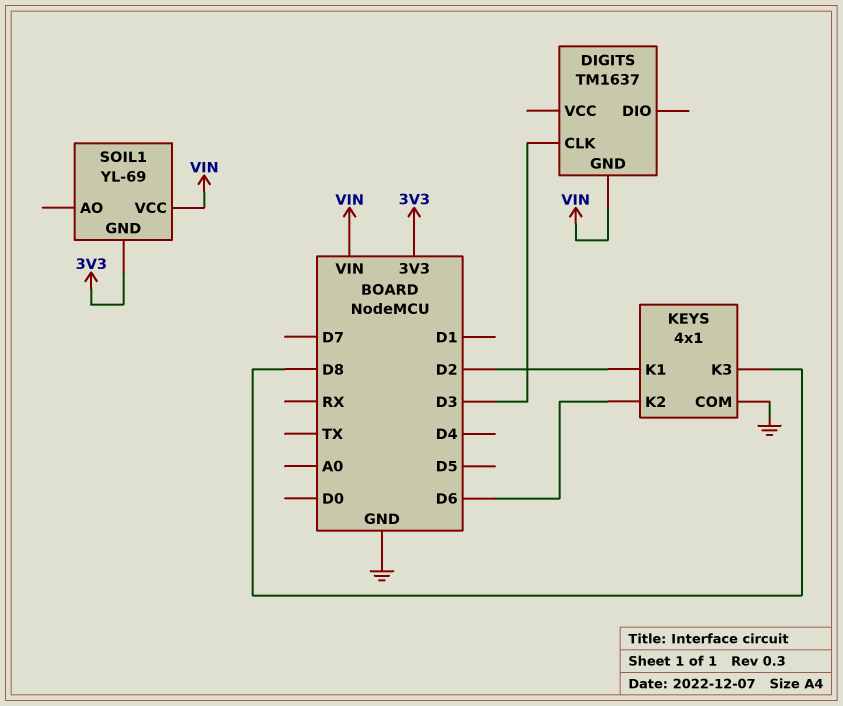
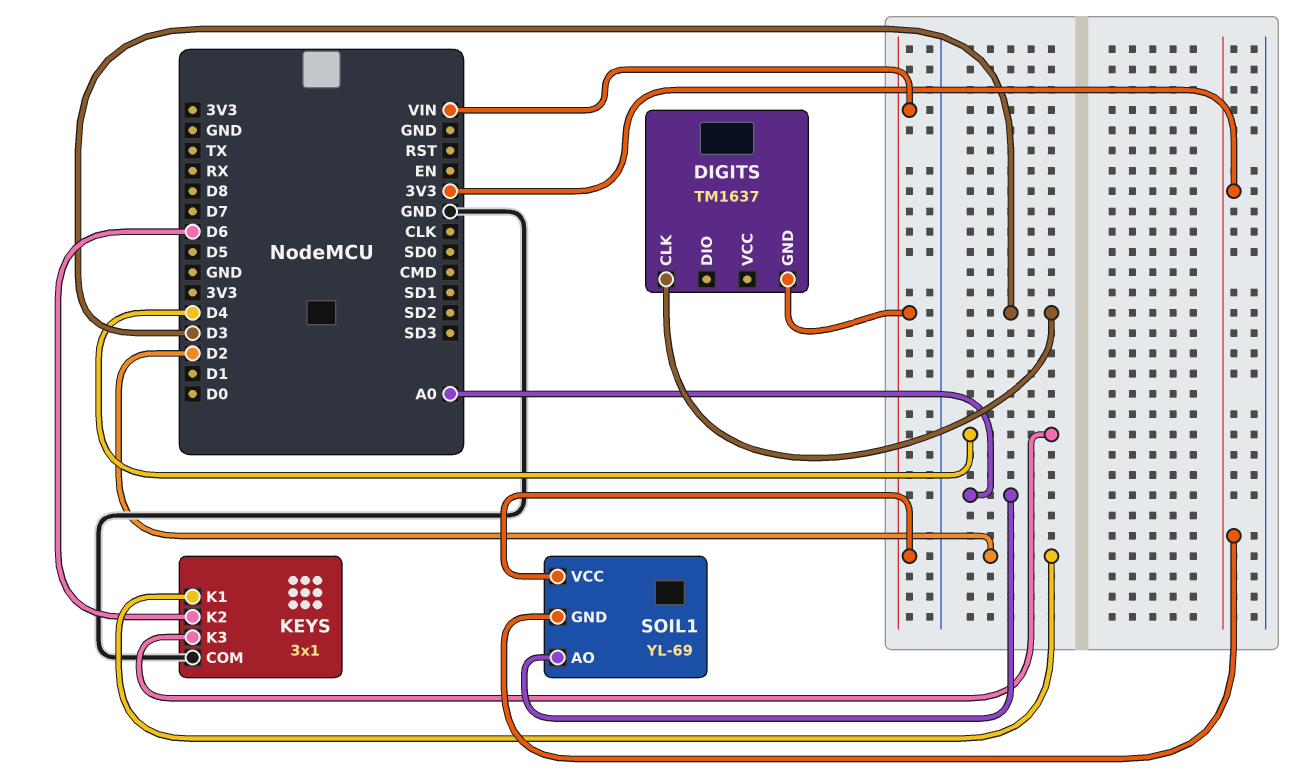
KEYS: 4x1 -> 3x1
KEYS pin K3: D8 -> D4
SOIL1 pin AO: none -> A0

